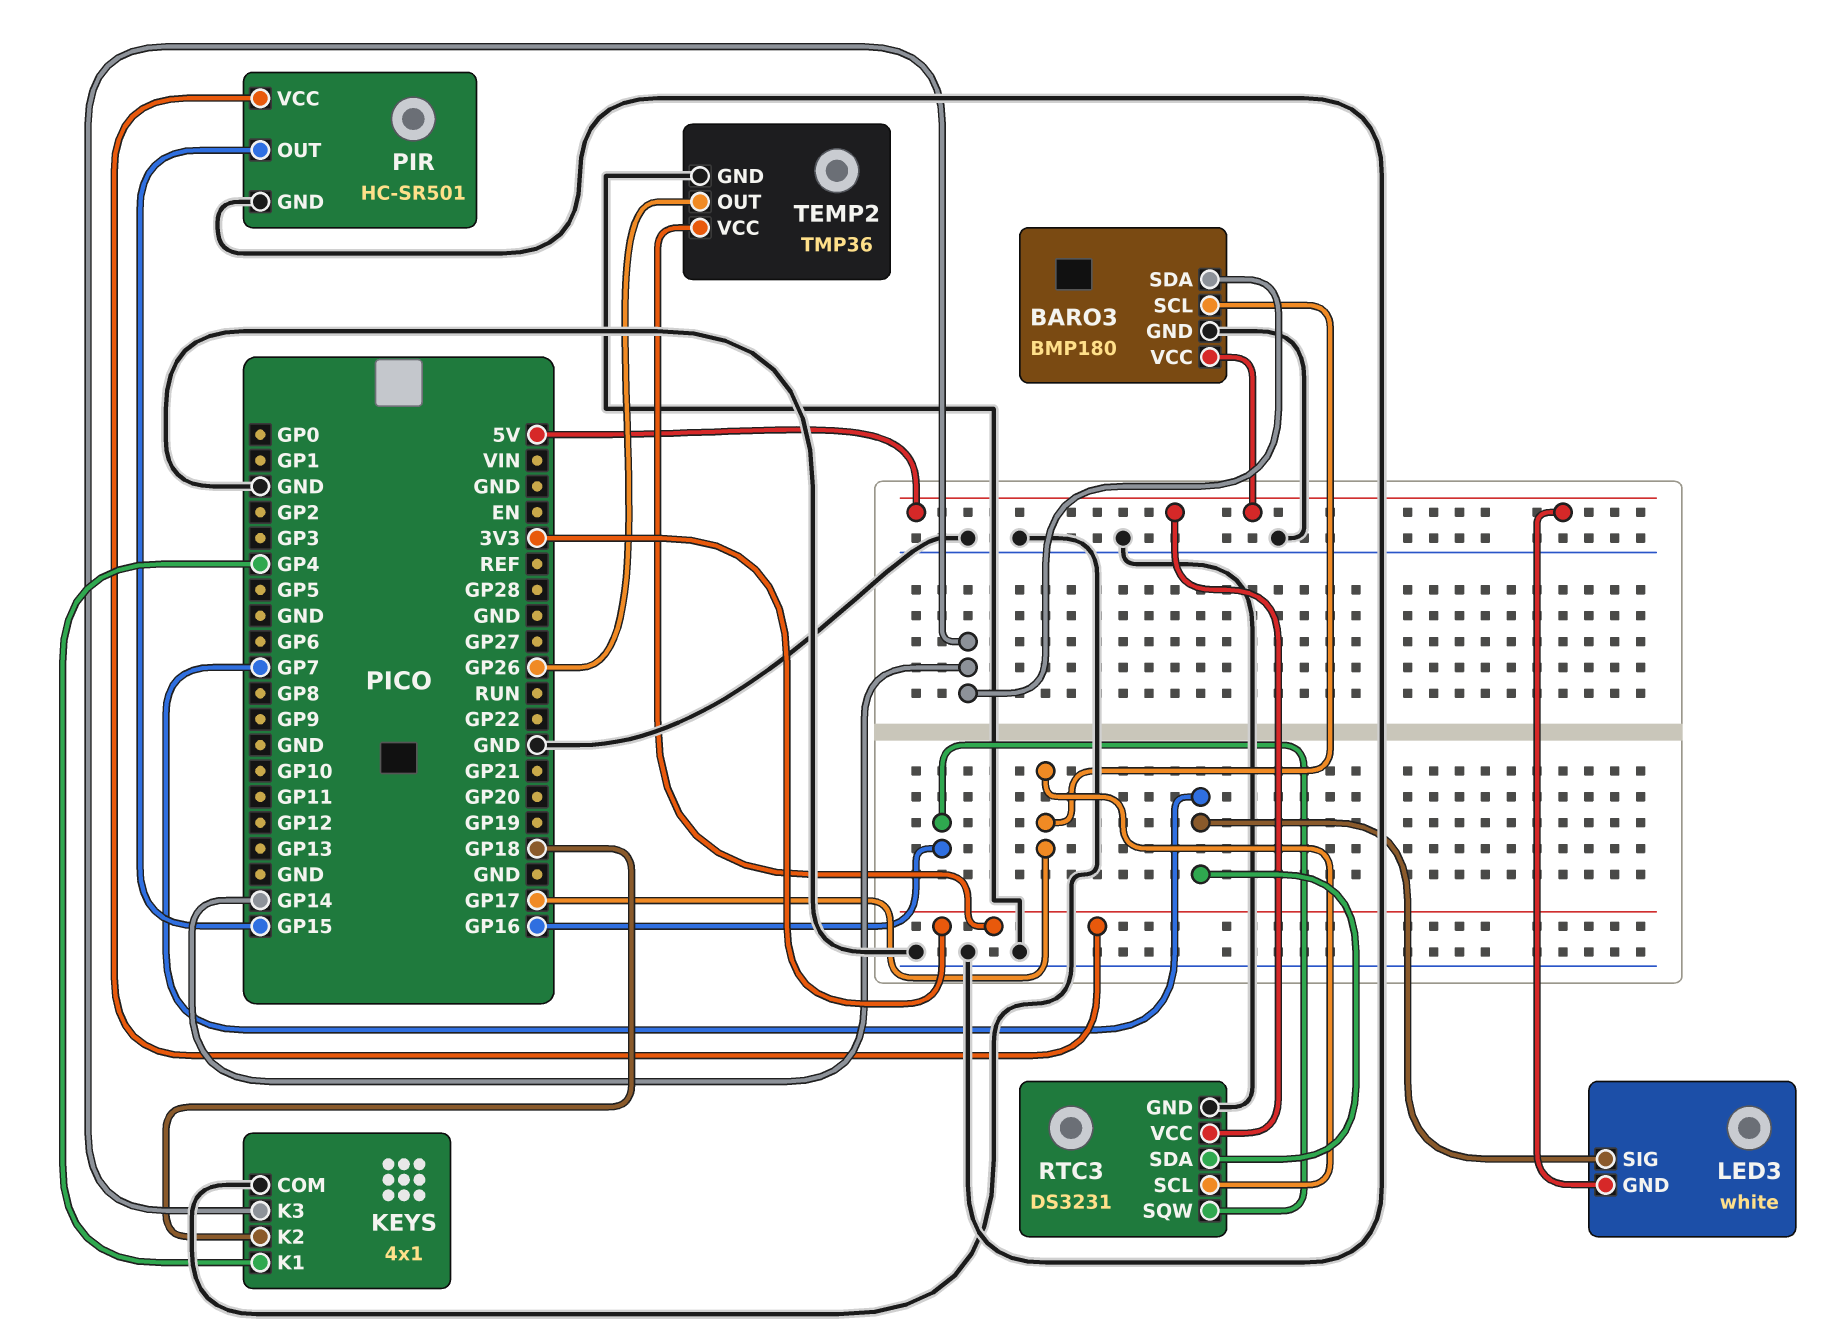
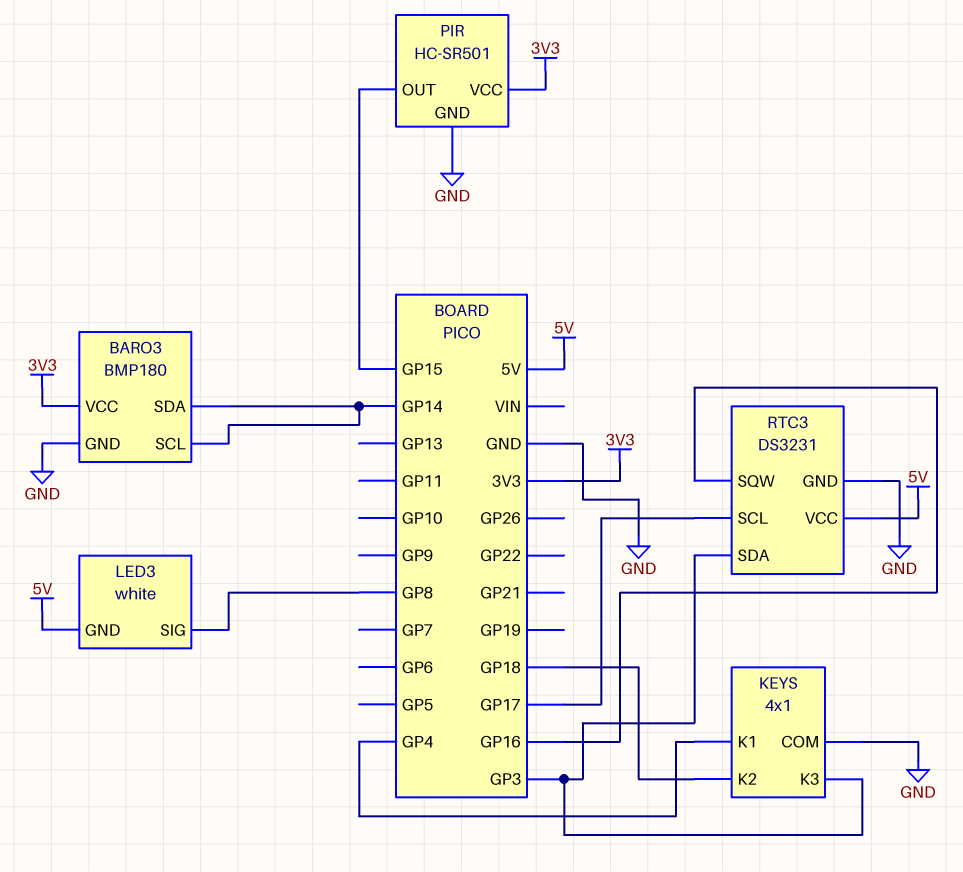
BARO3 pin SCL: GP17 -> GP14
BARO3 pin VCC: 5V -> 3V3
KEYS pin K3: GP14 -> GP3
LED3 pin SIG: GP7 -> GP8
RTC3 pin SDA: GP7 -> GP3
TEMP2: TMP36 -> none
TEMP2 pin GND: GND -> none
TEMP2 pin OUT: GP26 -> none
TEMP2 pin VCC: 3V3 -> none

